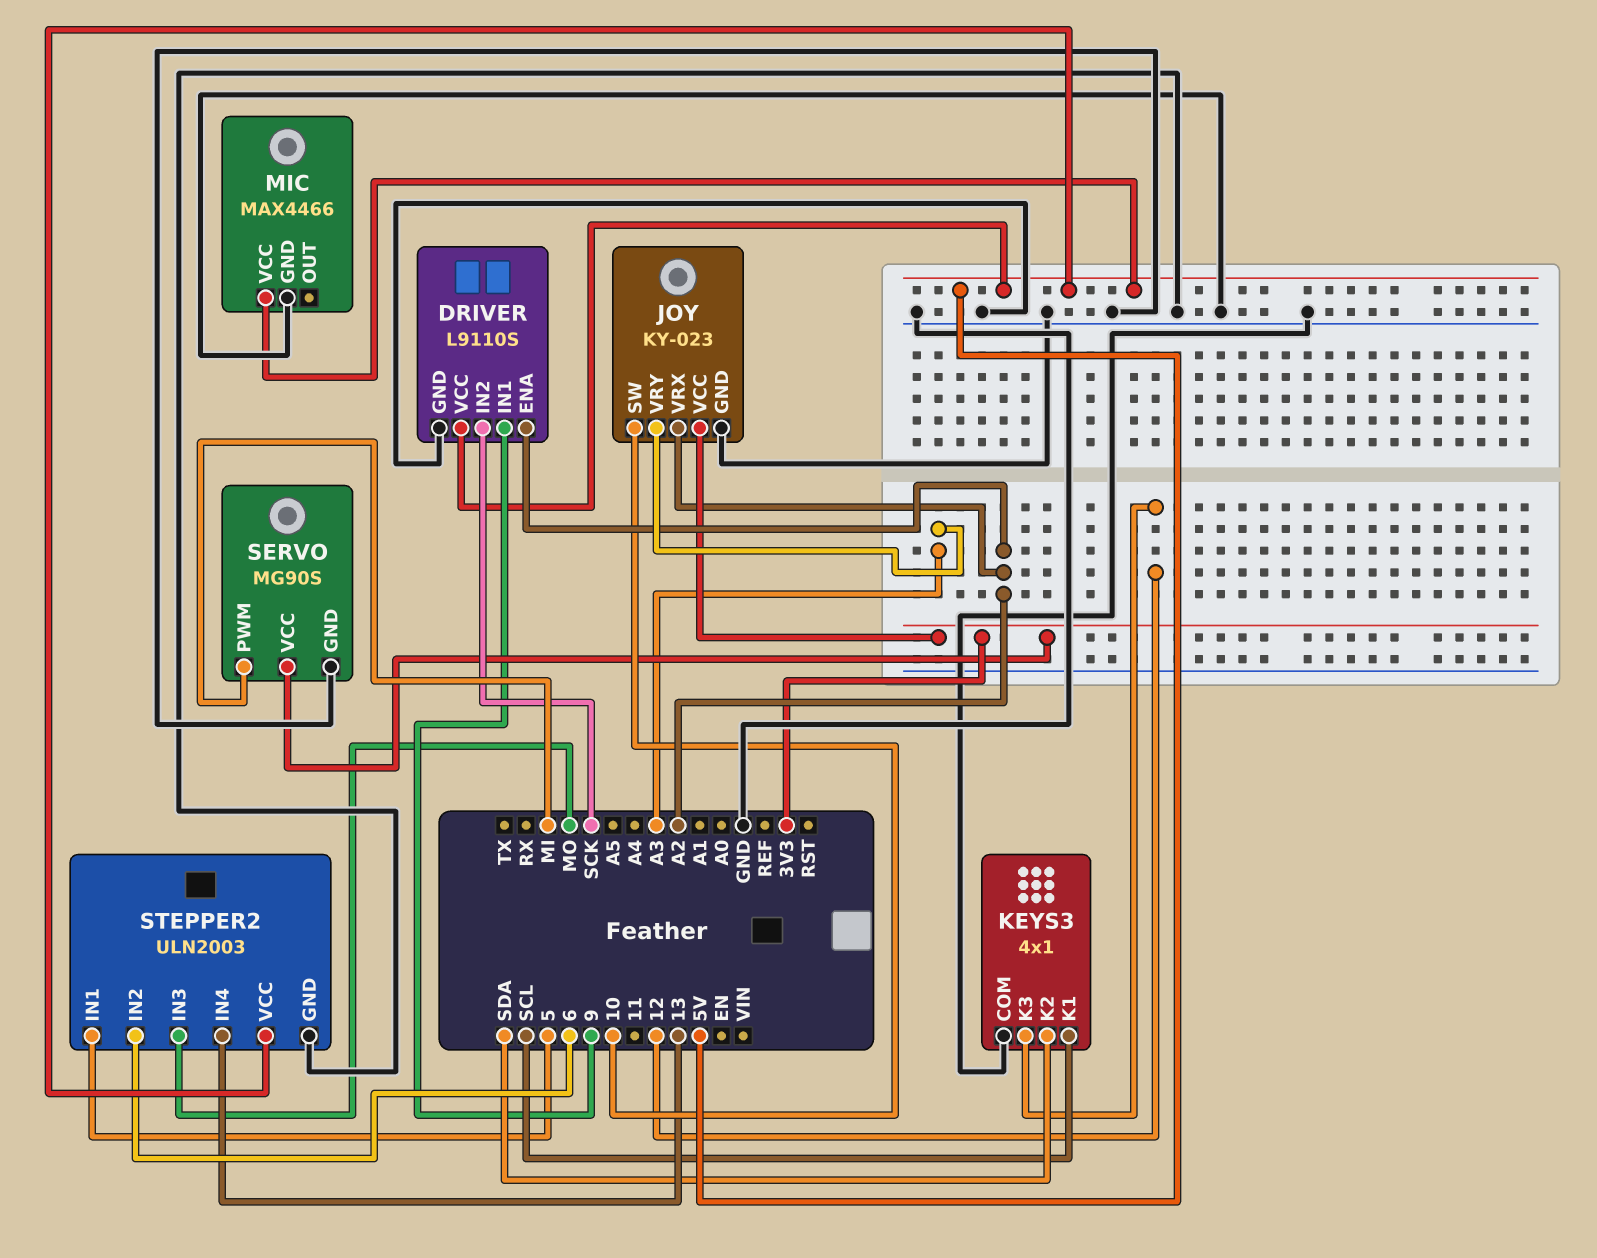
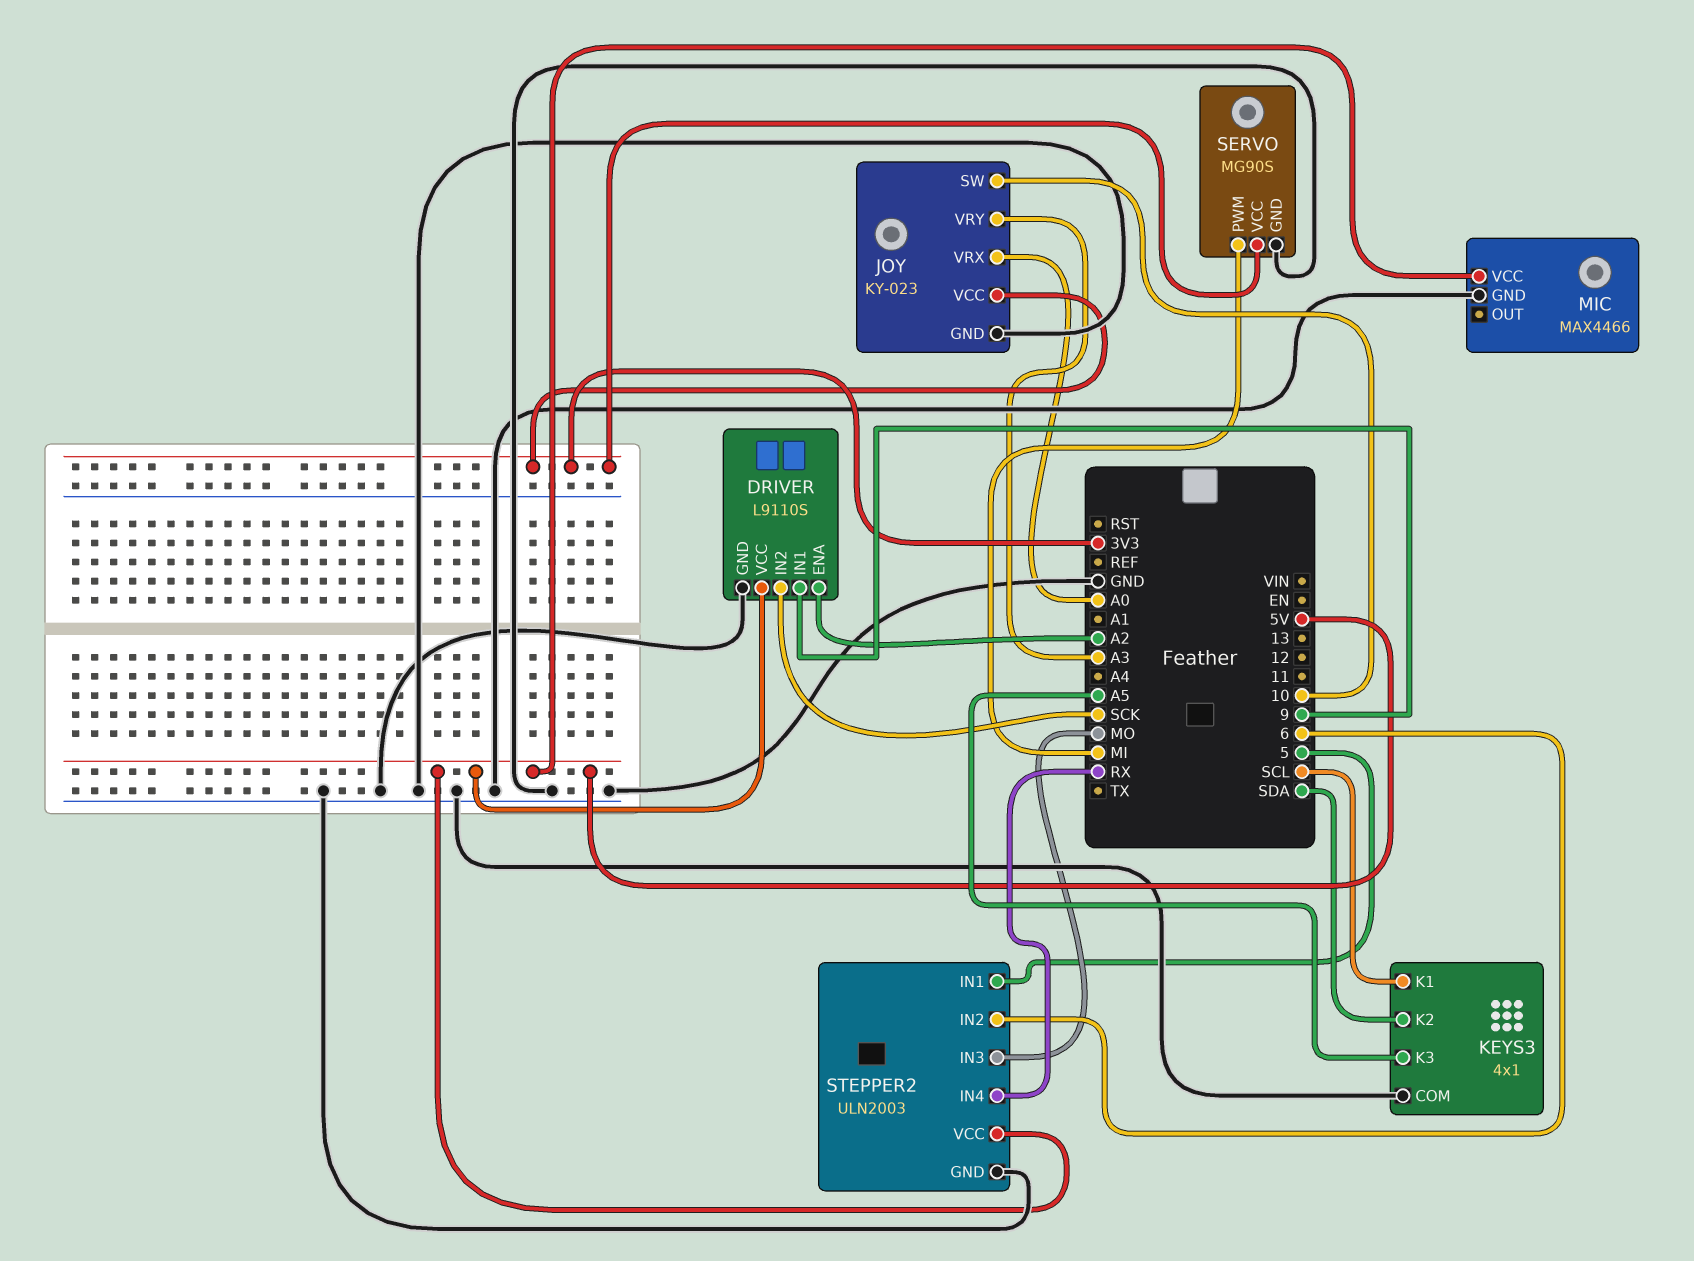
JOY pin VRX: A2 -> A0
KEYS3 pin K3: 12 -> A5
STEPPER2 pin IN4: 13 -> RX

